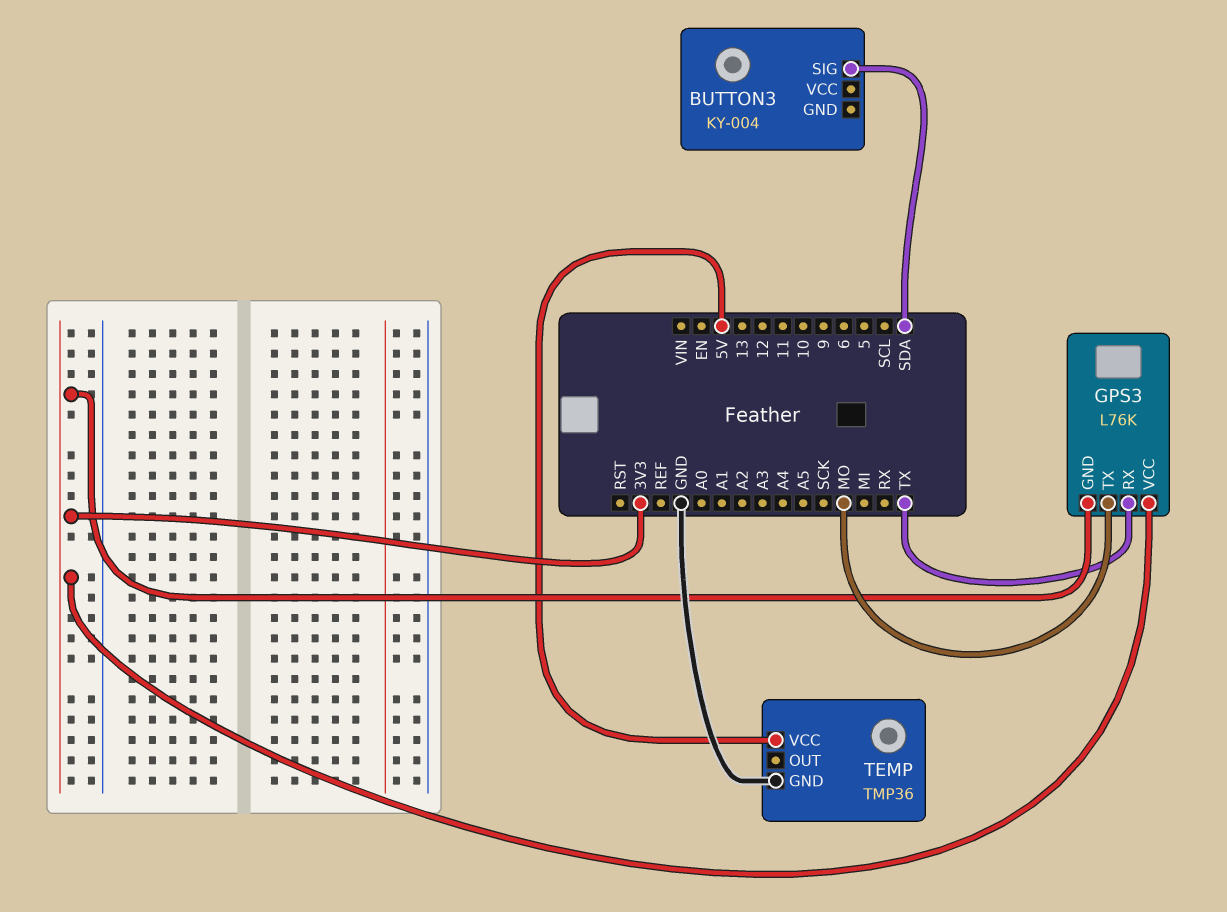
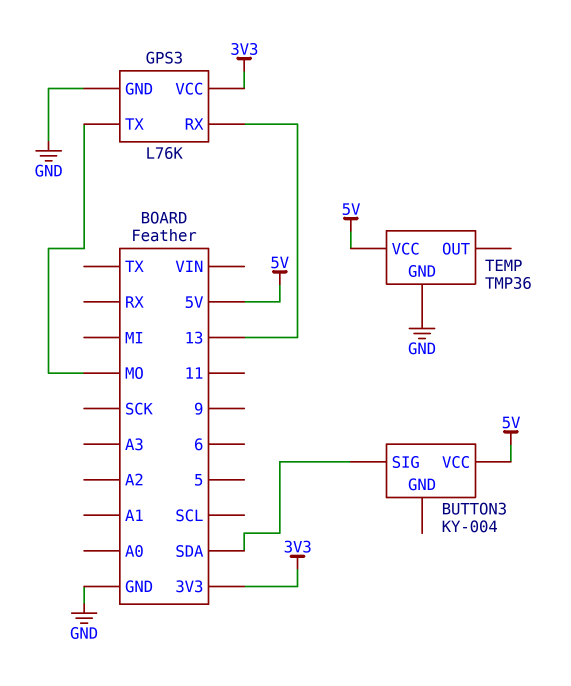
BUTTON3 pin VCC: none -> 5V
GPS3 pin GND: 3V3 -> GND
GPS3 pin RX: TX -> 13

